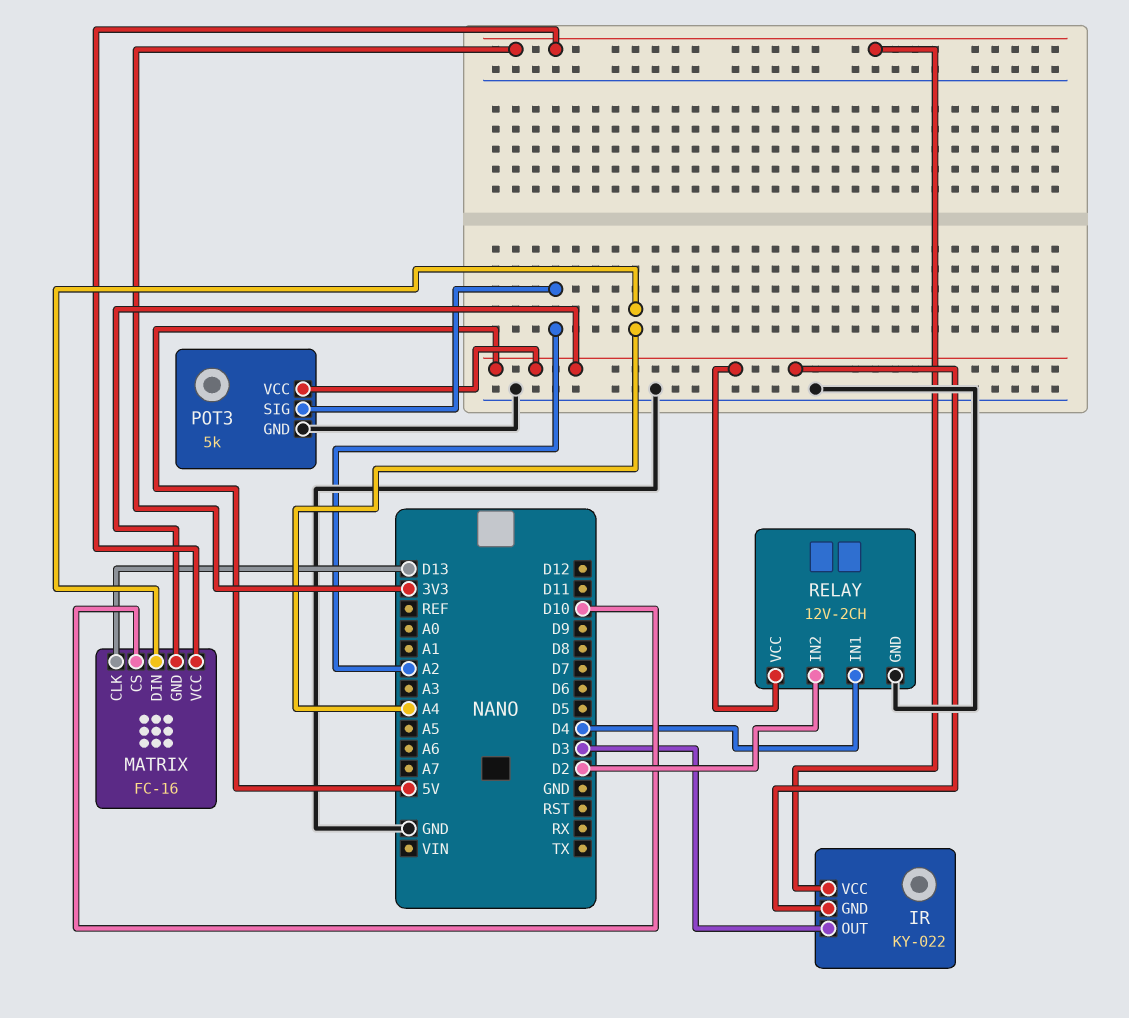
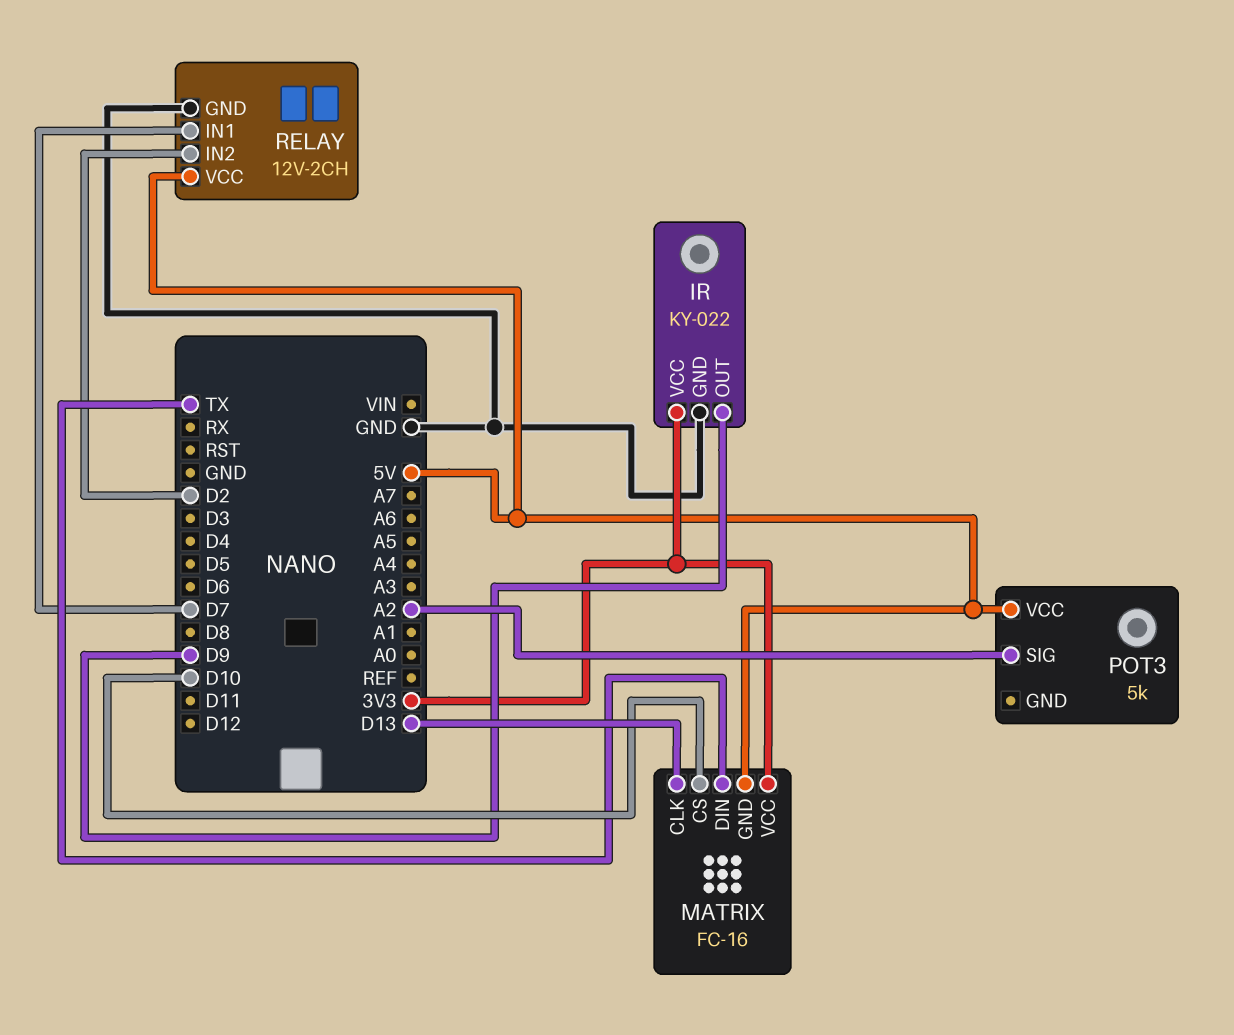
IR pin GND: 5V -> GND
IR pin OUT: D3 -> D9
MATRIX pin DIN: A4 -> TX
POT3 pin GND: GND -> none
RELAY pin IN1: D4 -> D7

